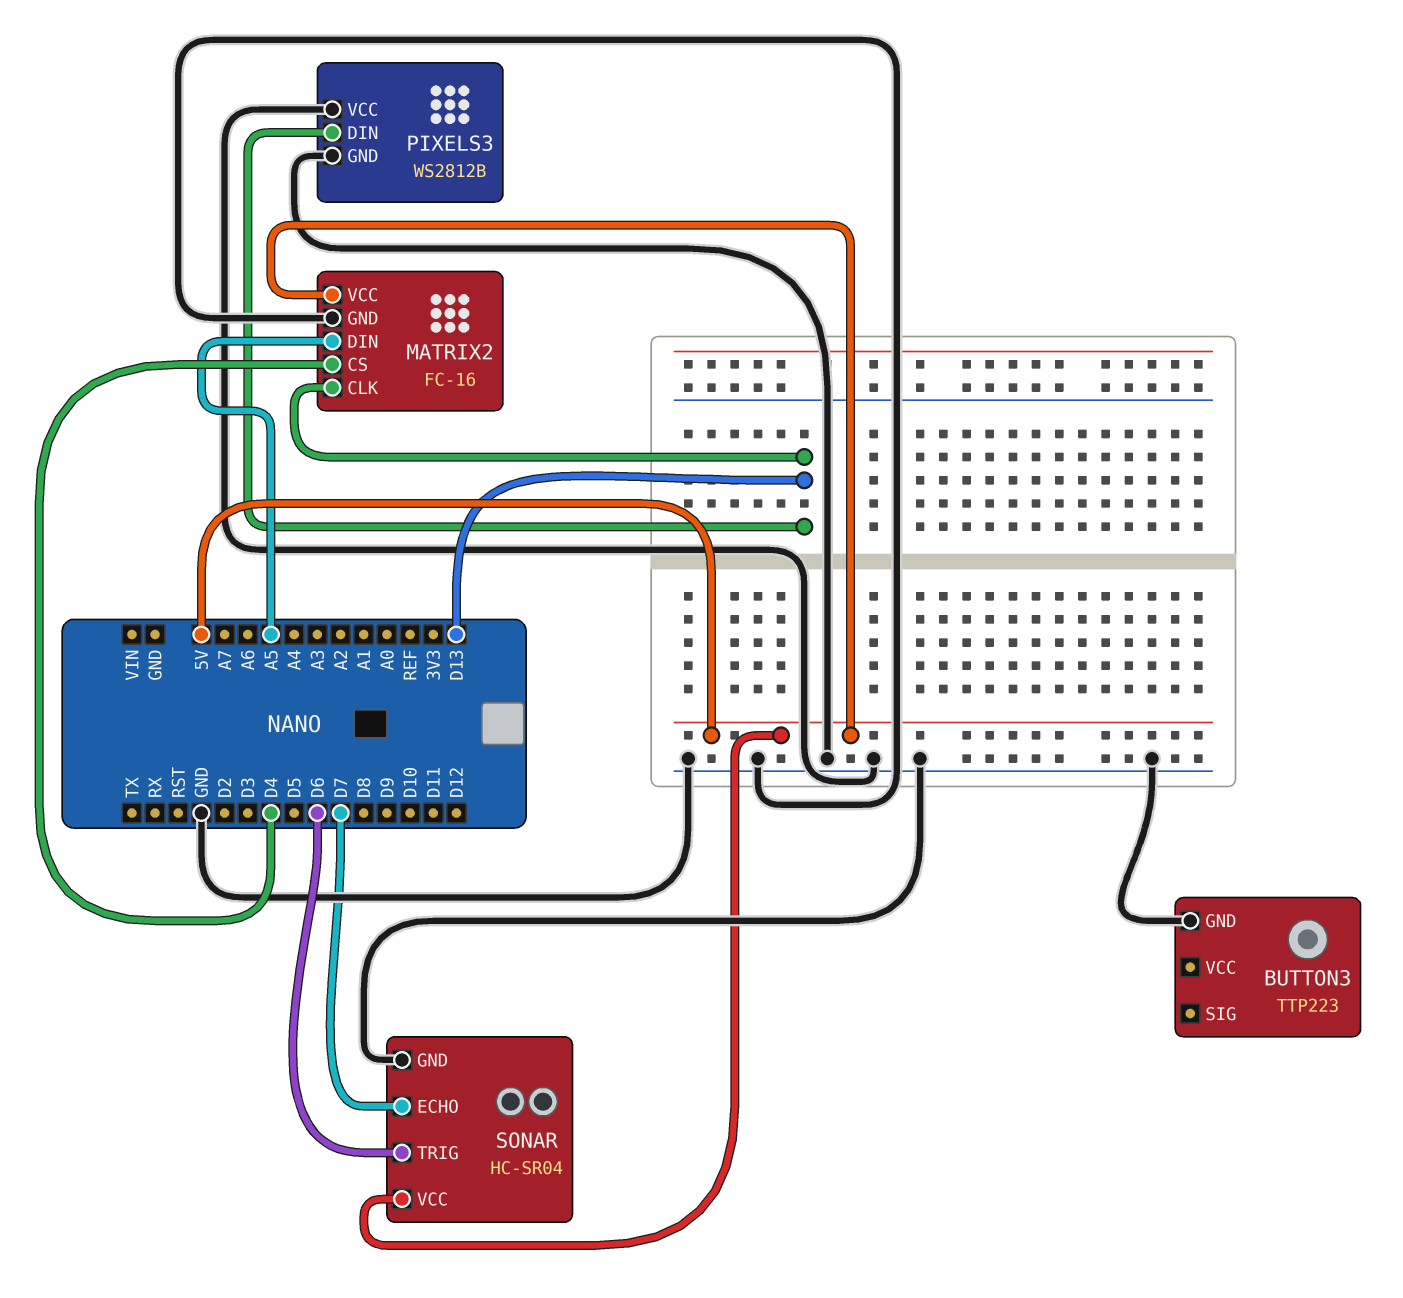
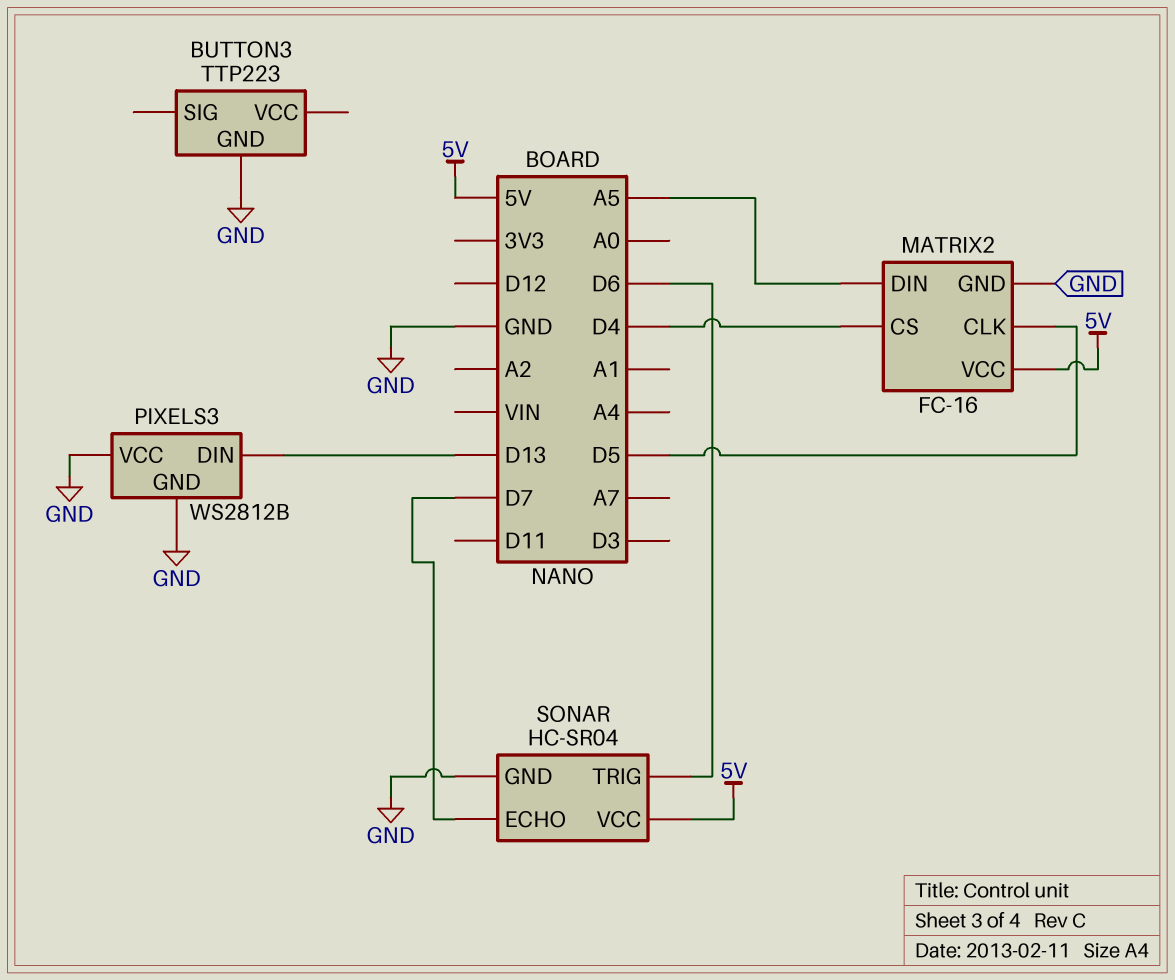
MATRIX2 pin CLK: D13 -> D5

